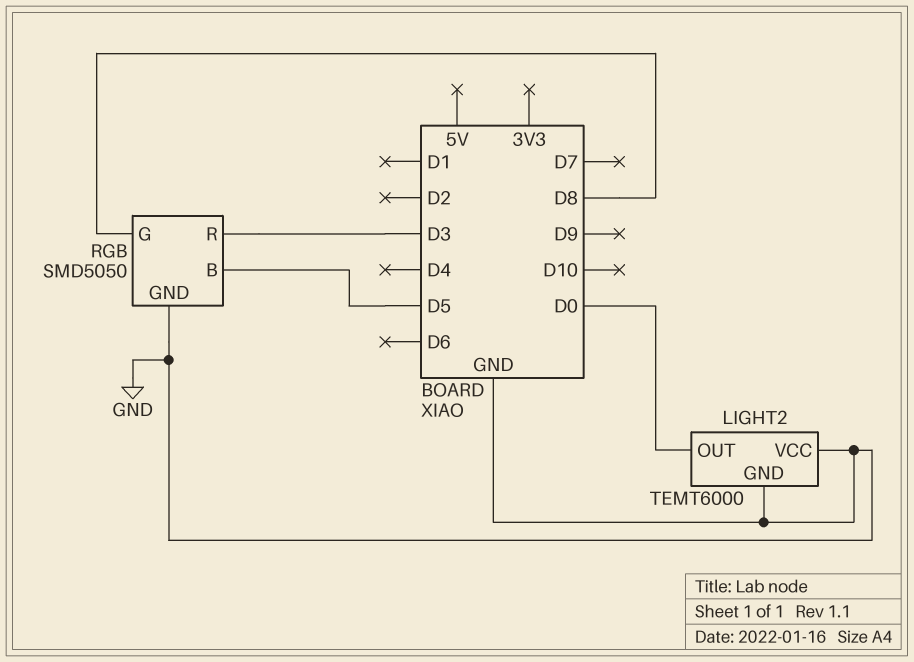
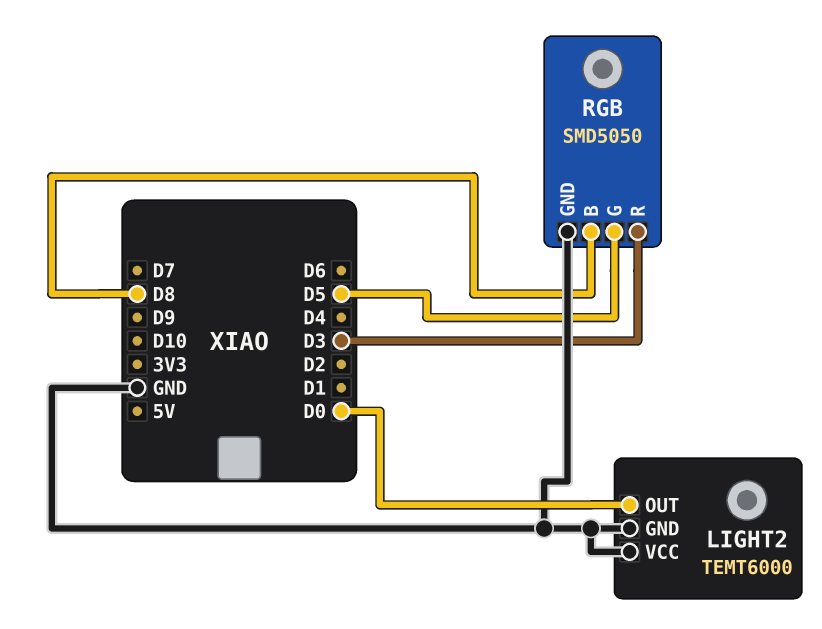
RGB pin B: D5 -> D8
RGB pin G: D8 -> D5

